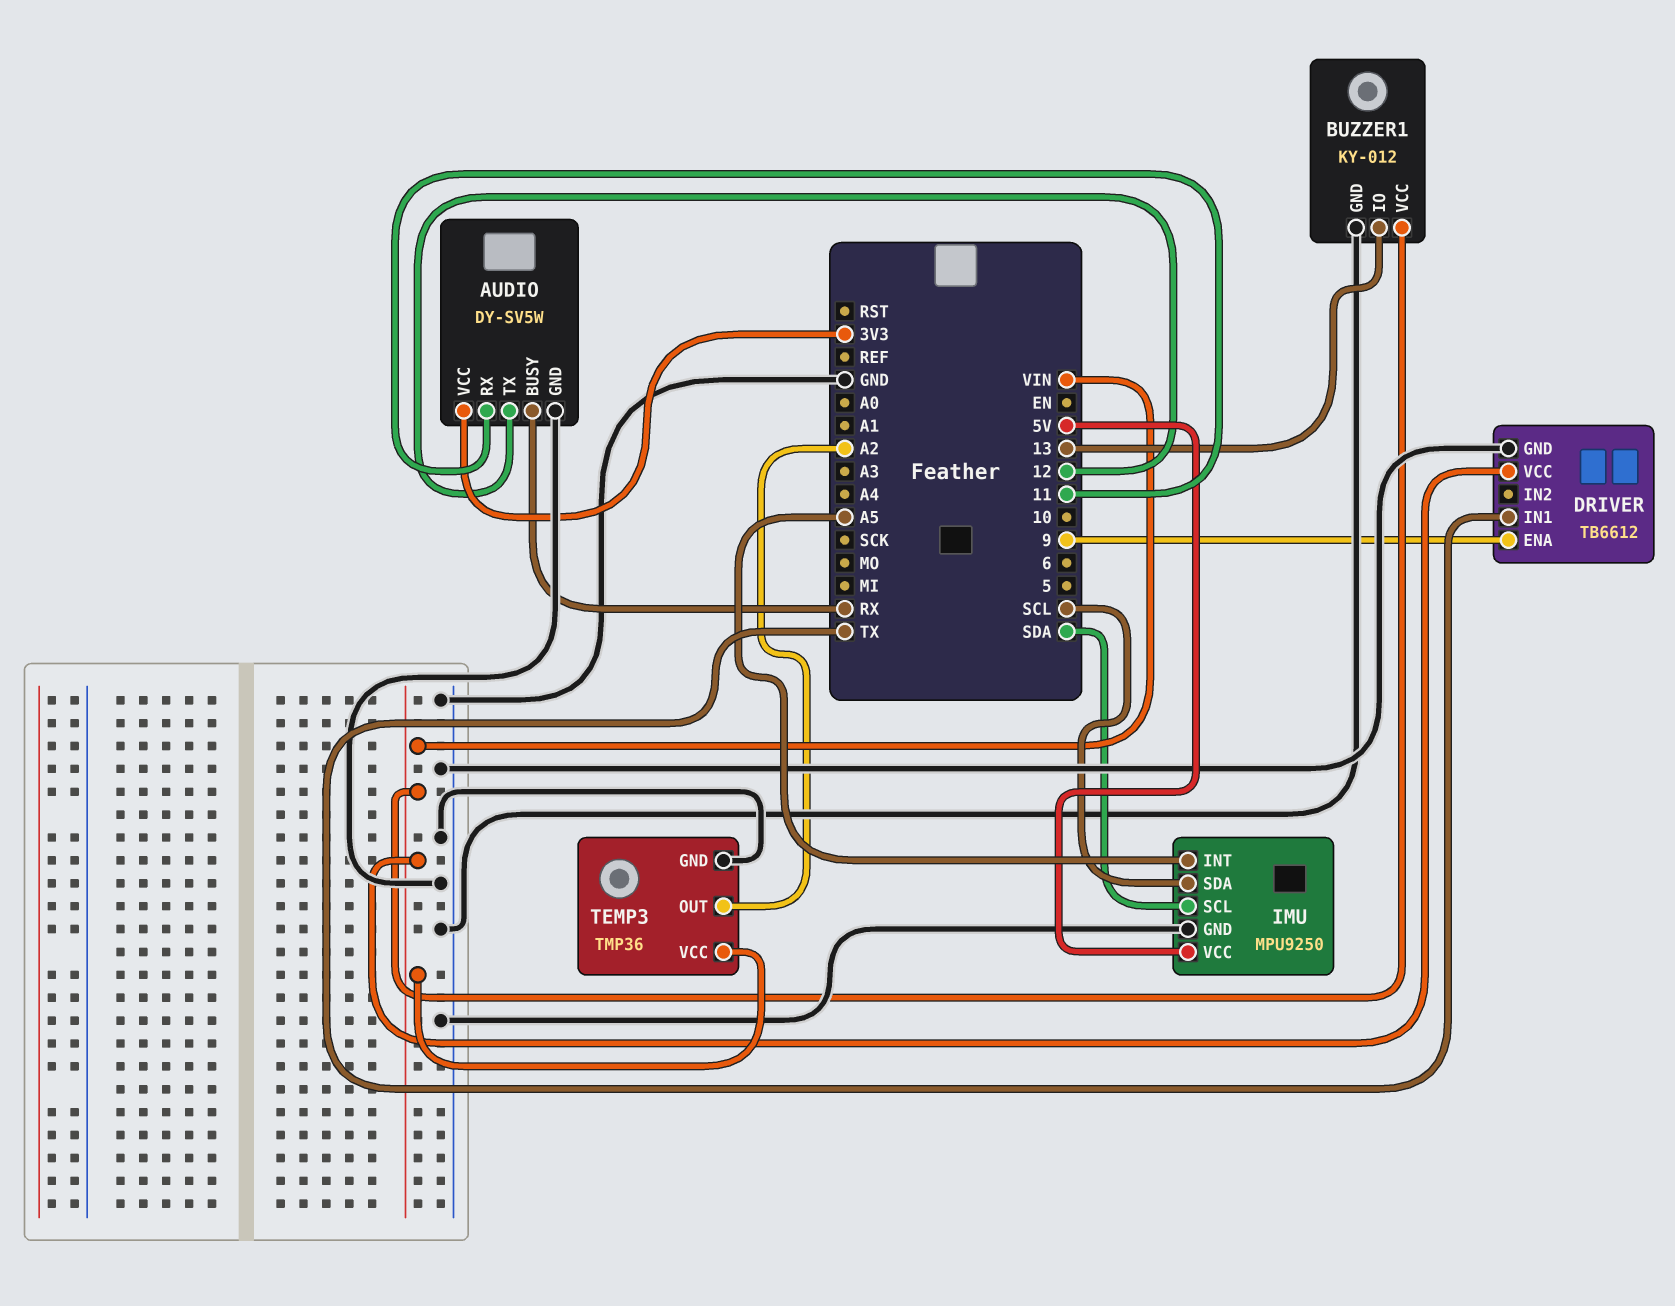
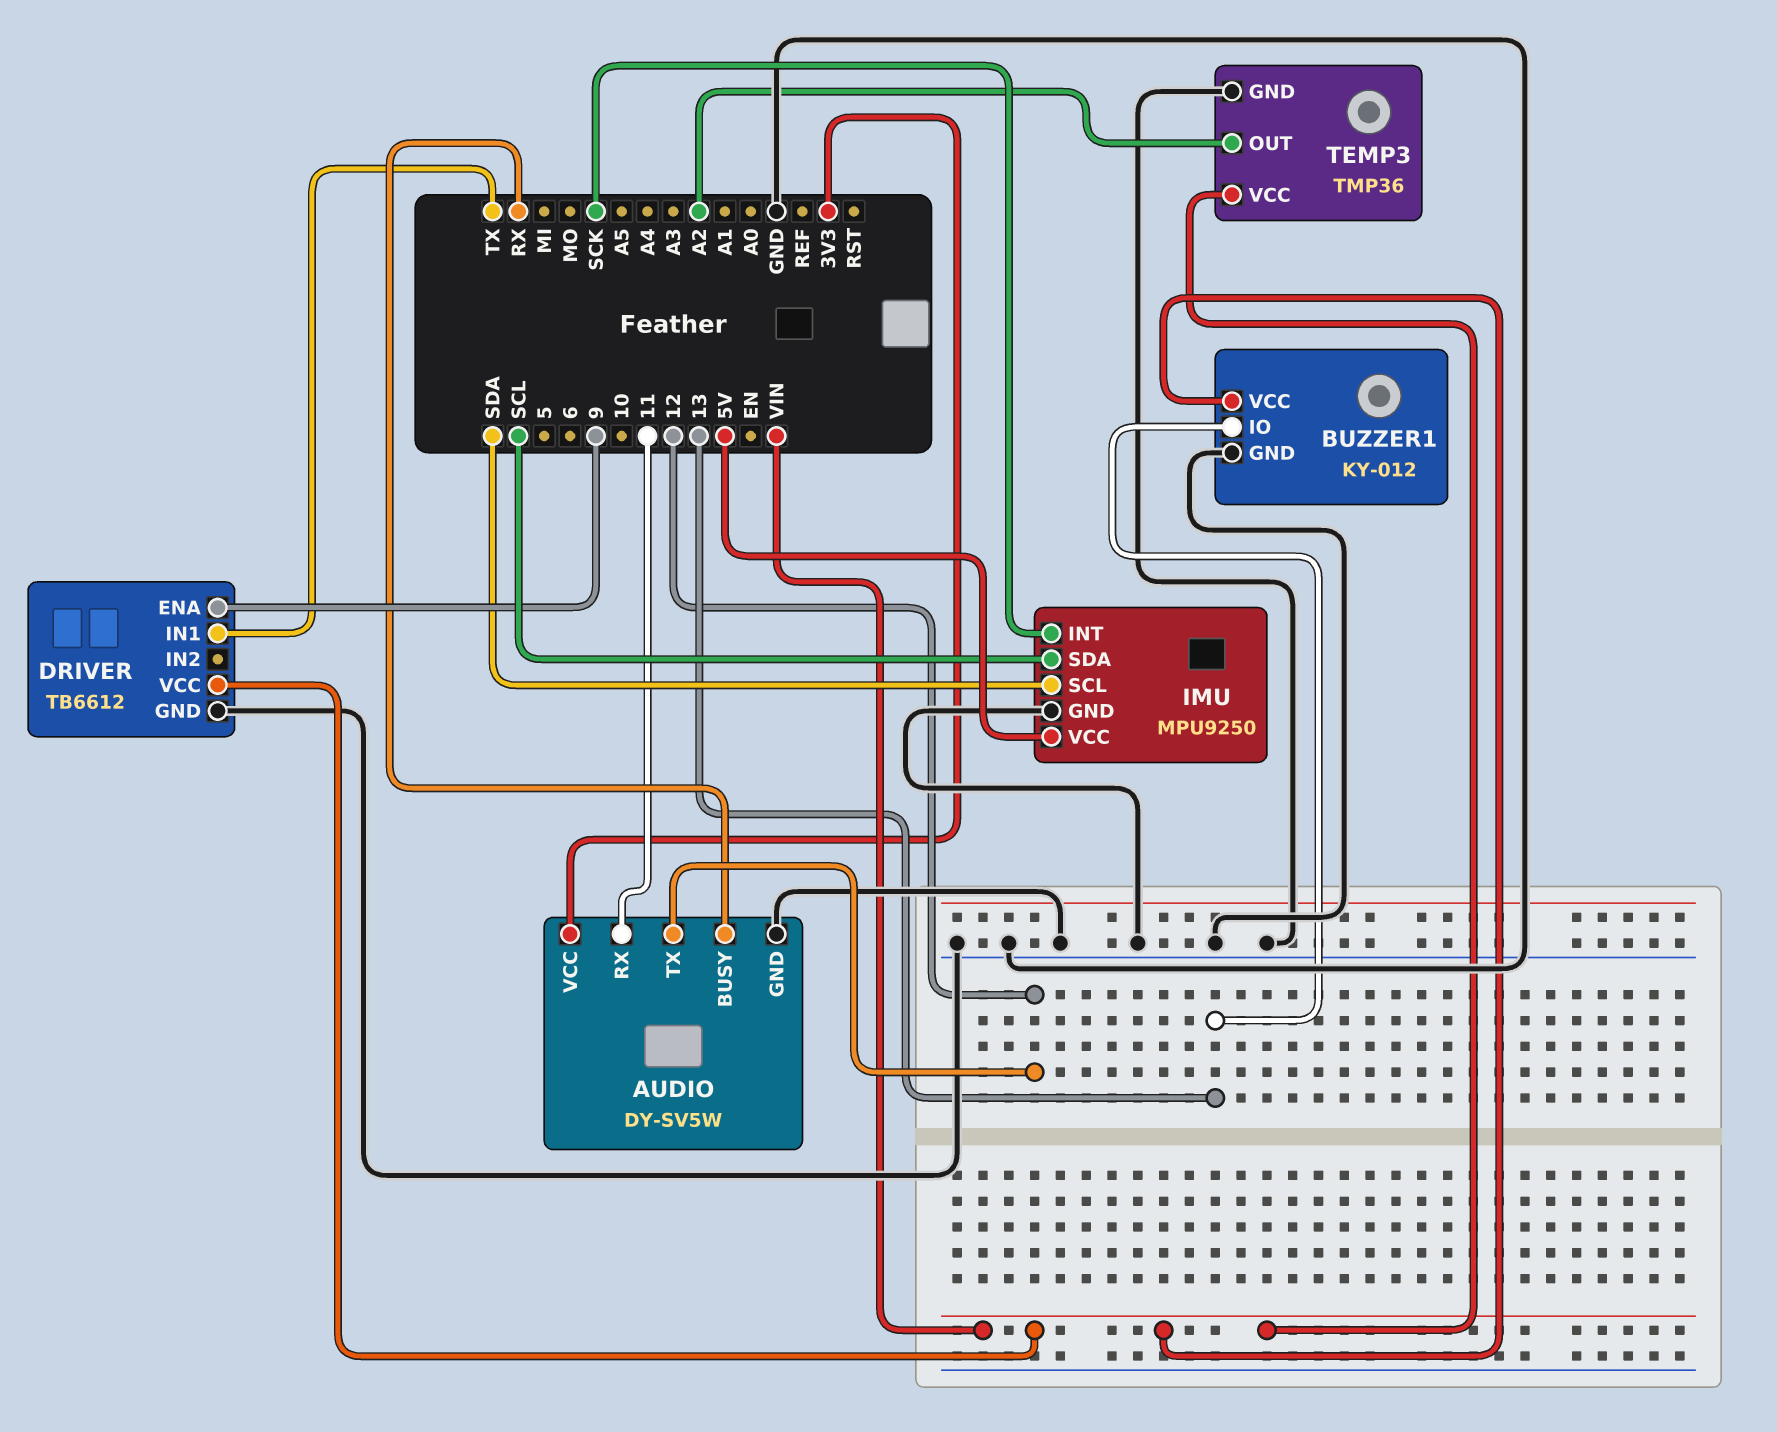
IMU pin INT: A5 -> SCK

